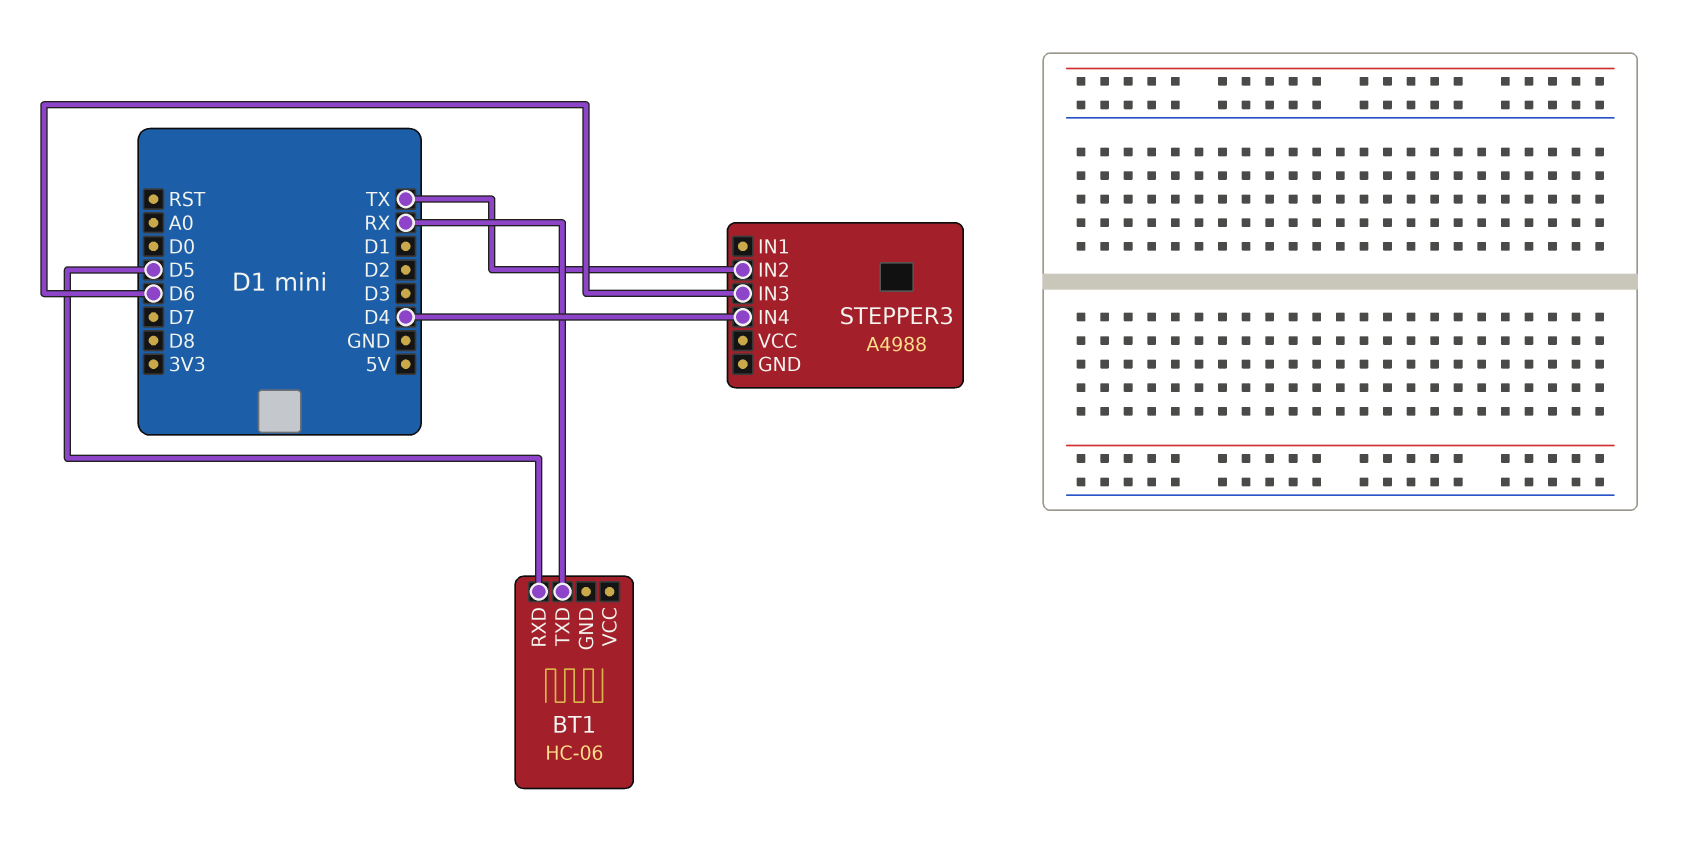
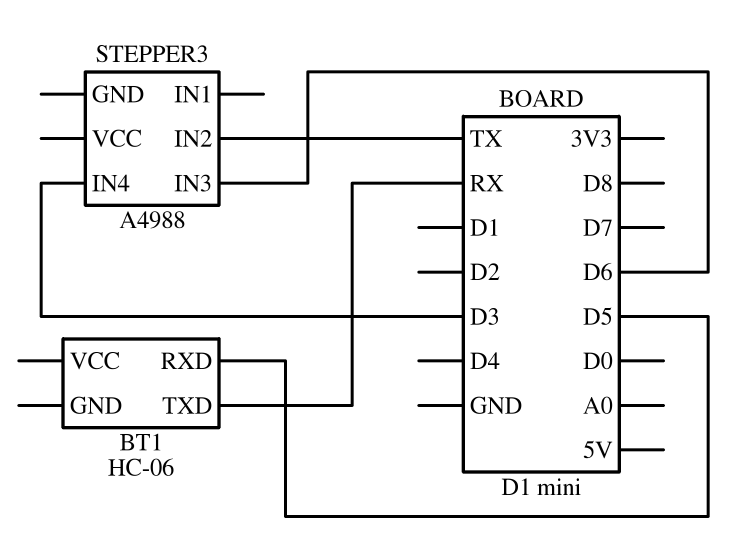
STEPPER3 pin IN4: D4 -> D3

